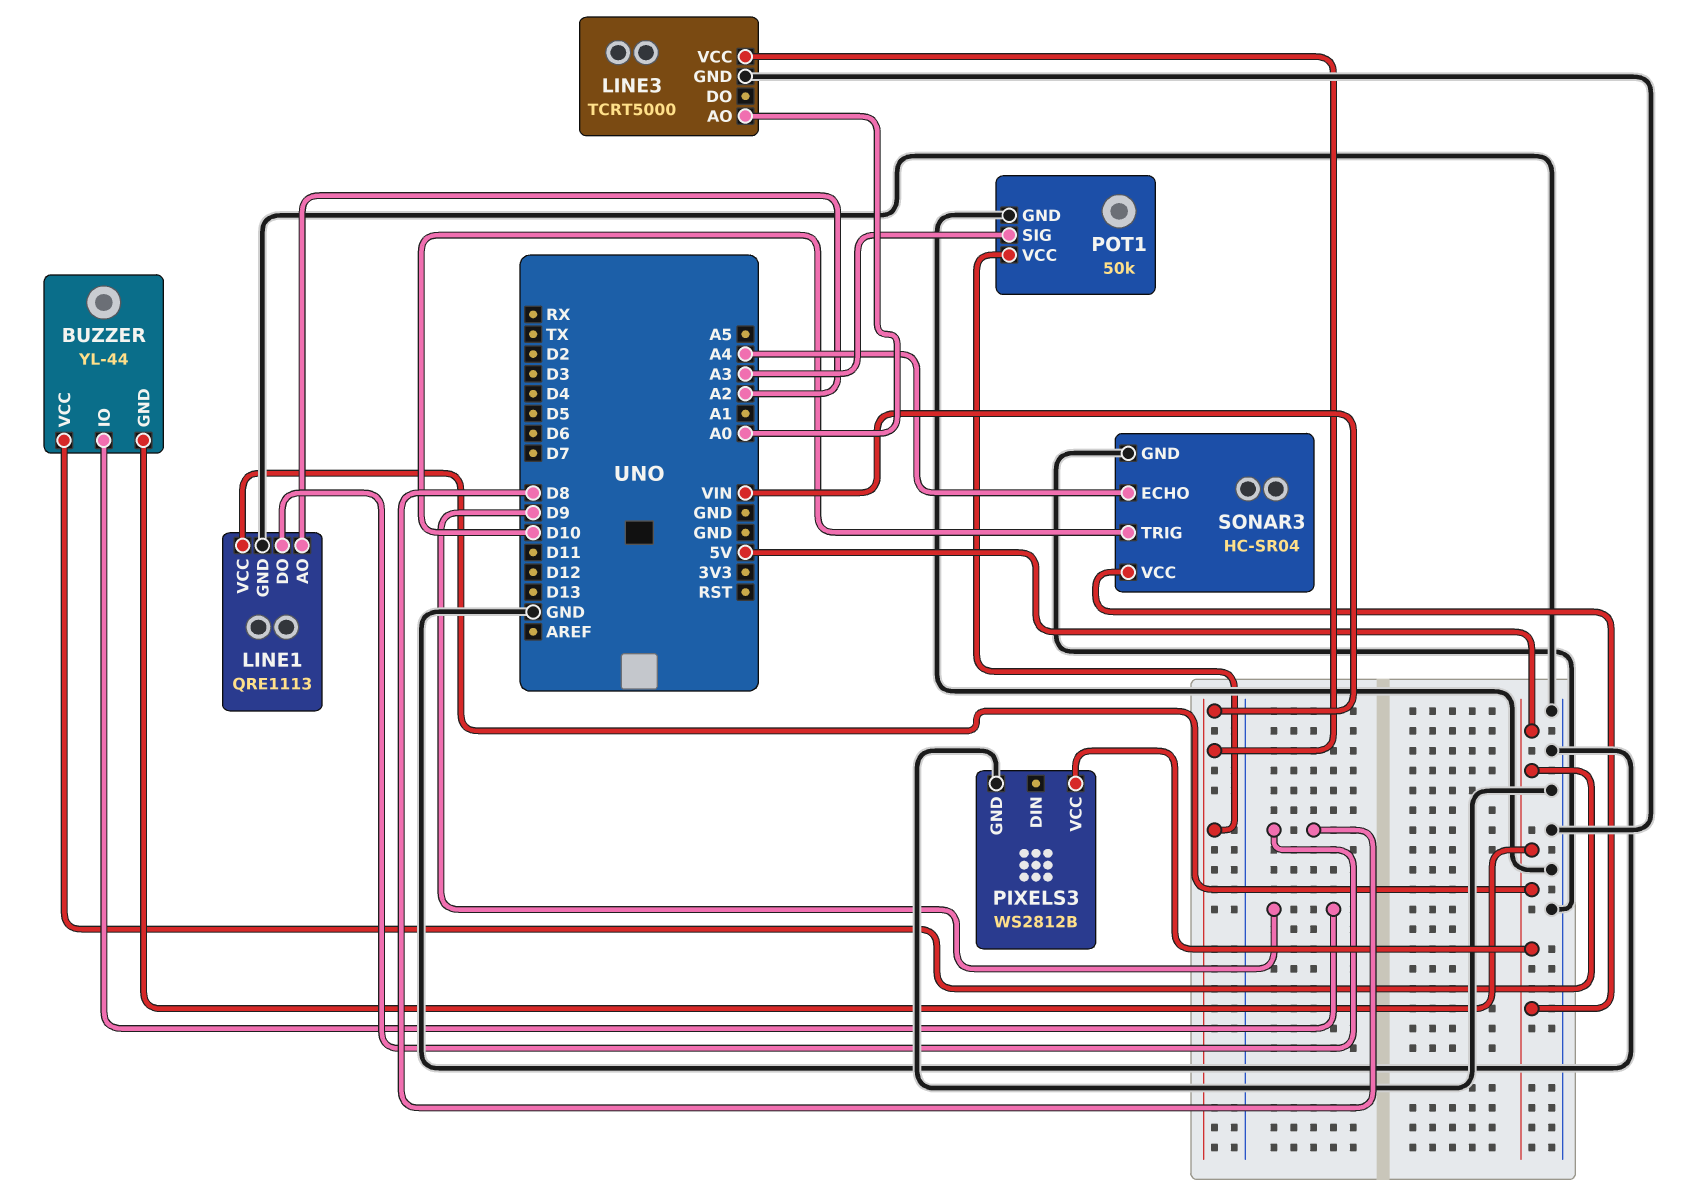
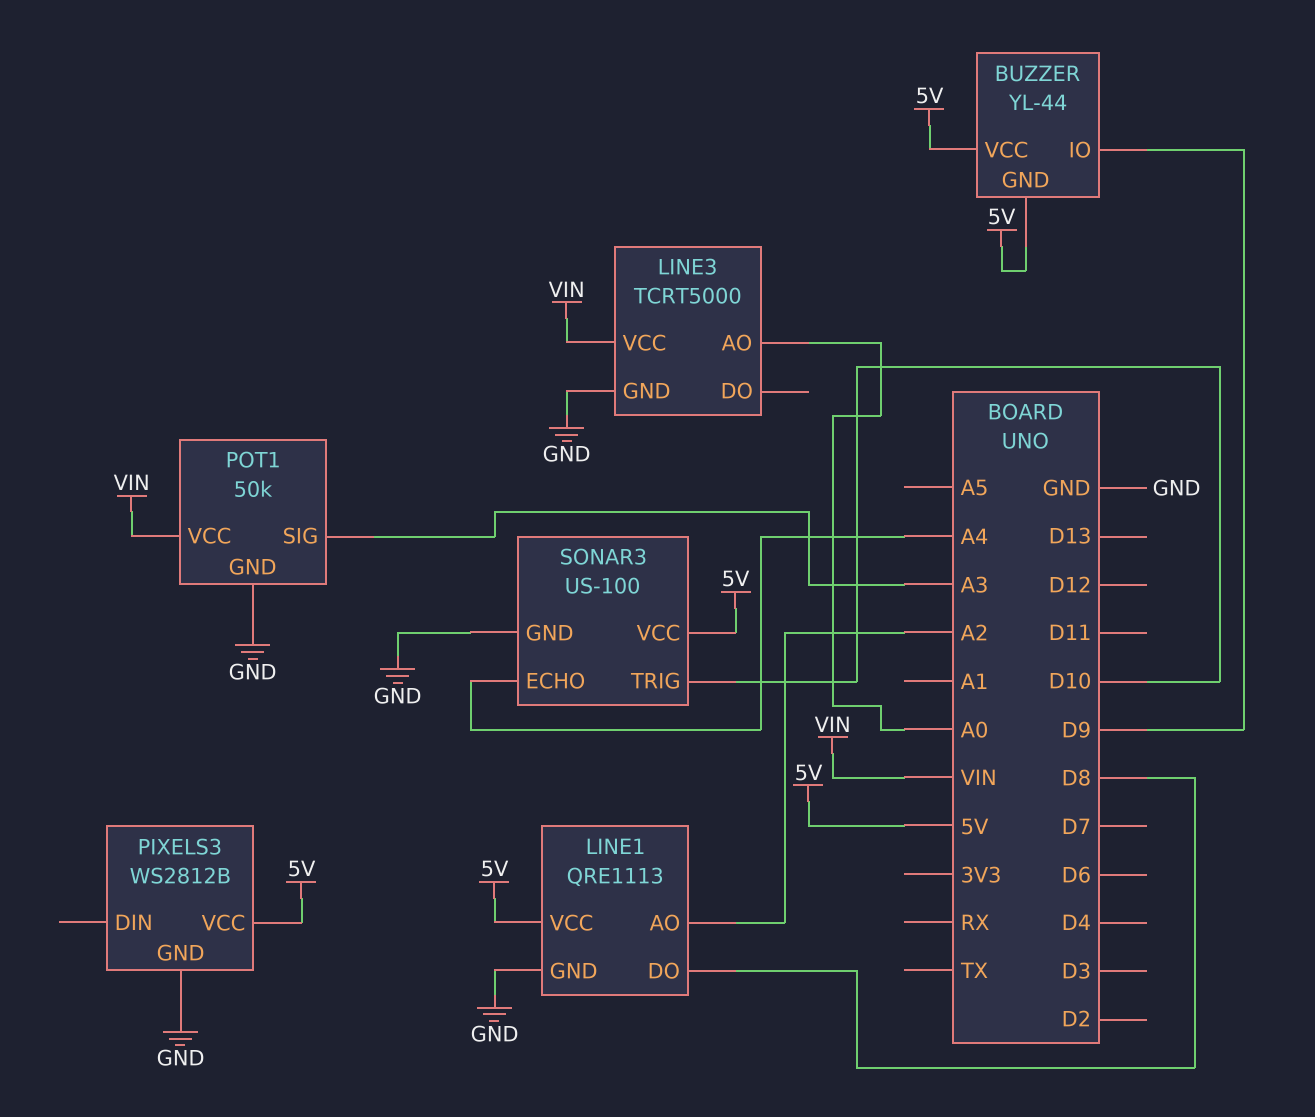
SONAR3: HC-SR04 -> US-100

